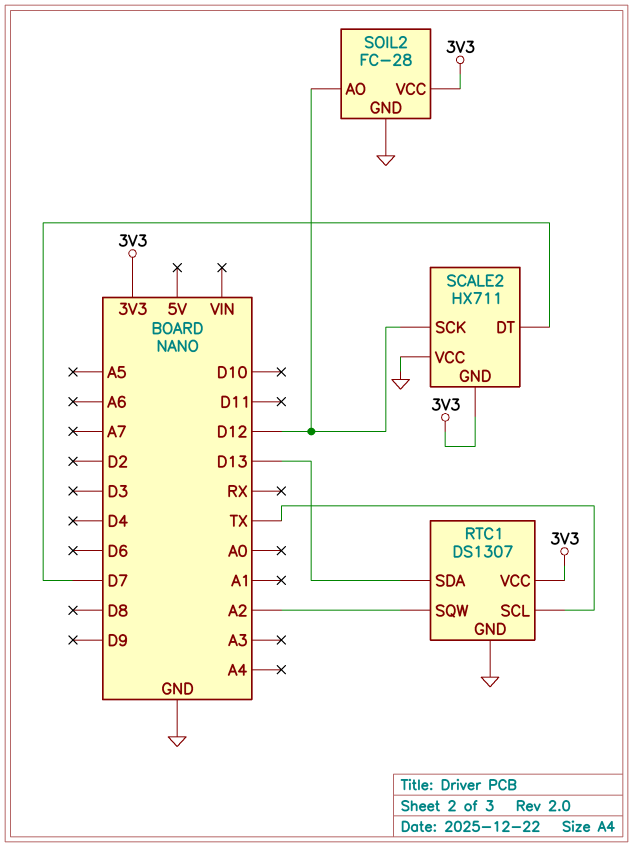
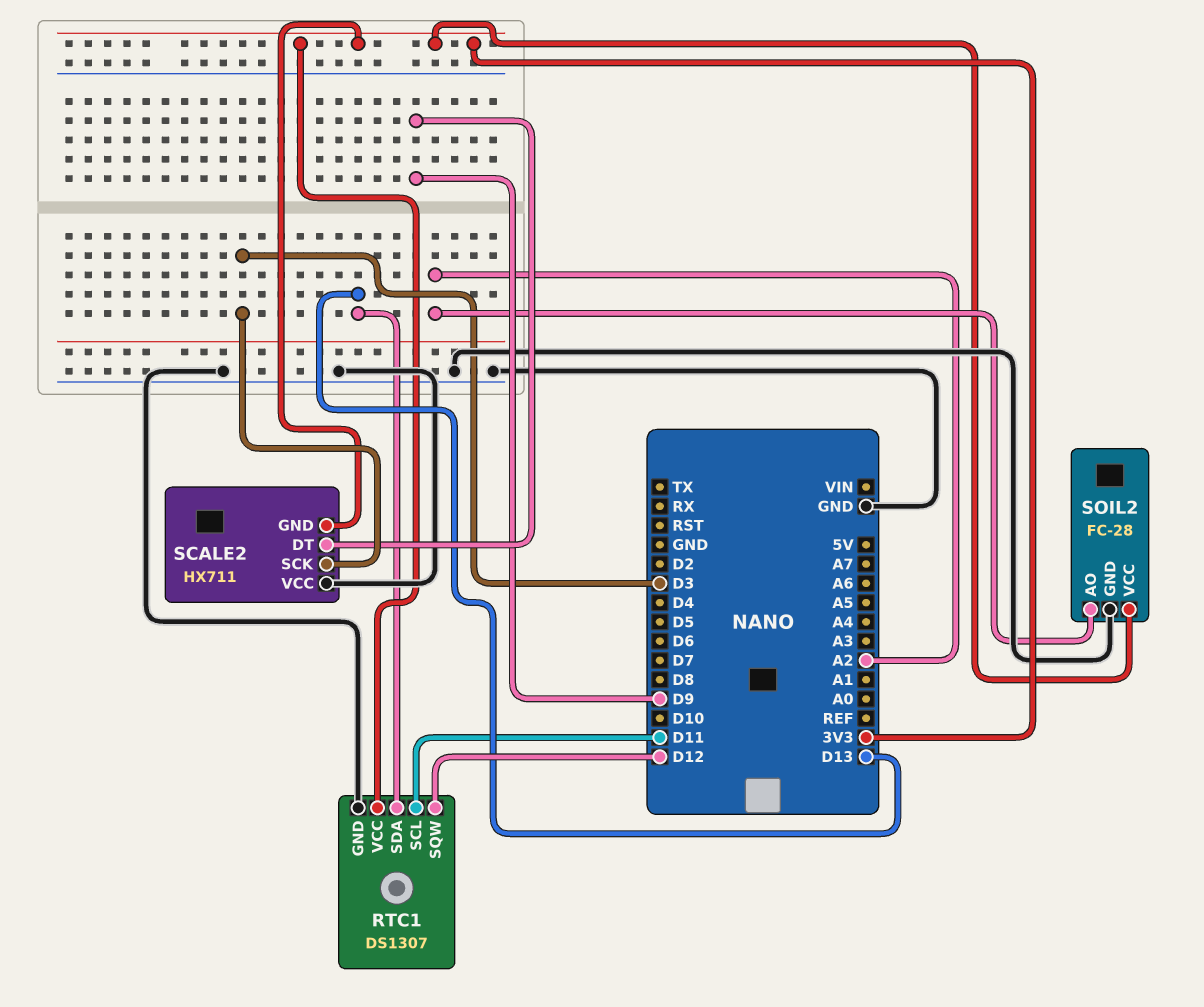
RTC1 pin SCL: TX -> D11
RTC1 pin SQW: A2 -> D12
SCALE2 pin DT: D7 -> D9
SCALE2 pin SCK: D12 -> D3
SOIL2 pin AO: D12 -> A2

